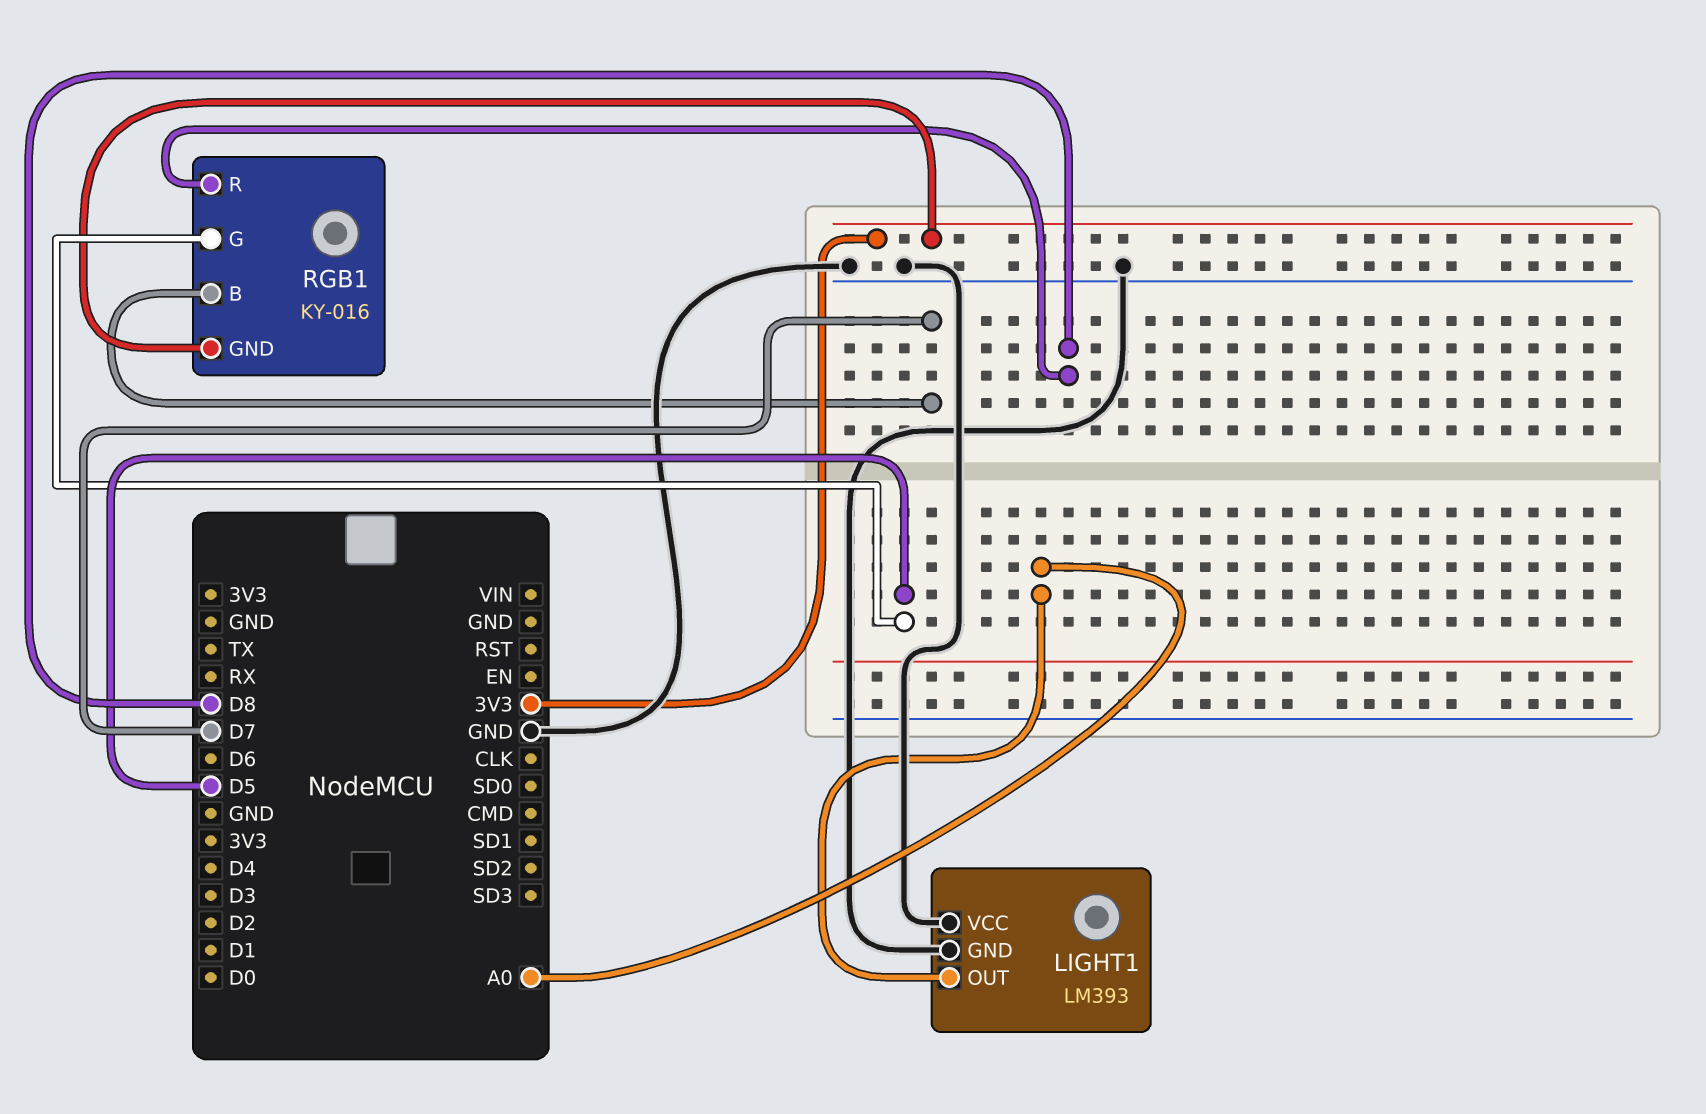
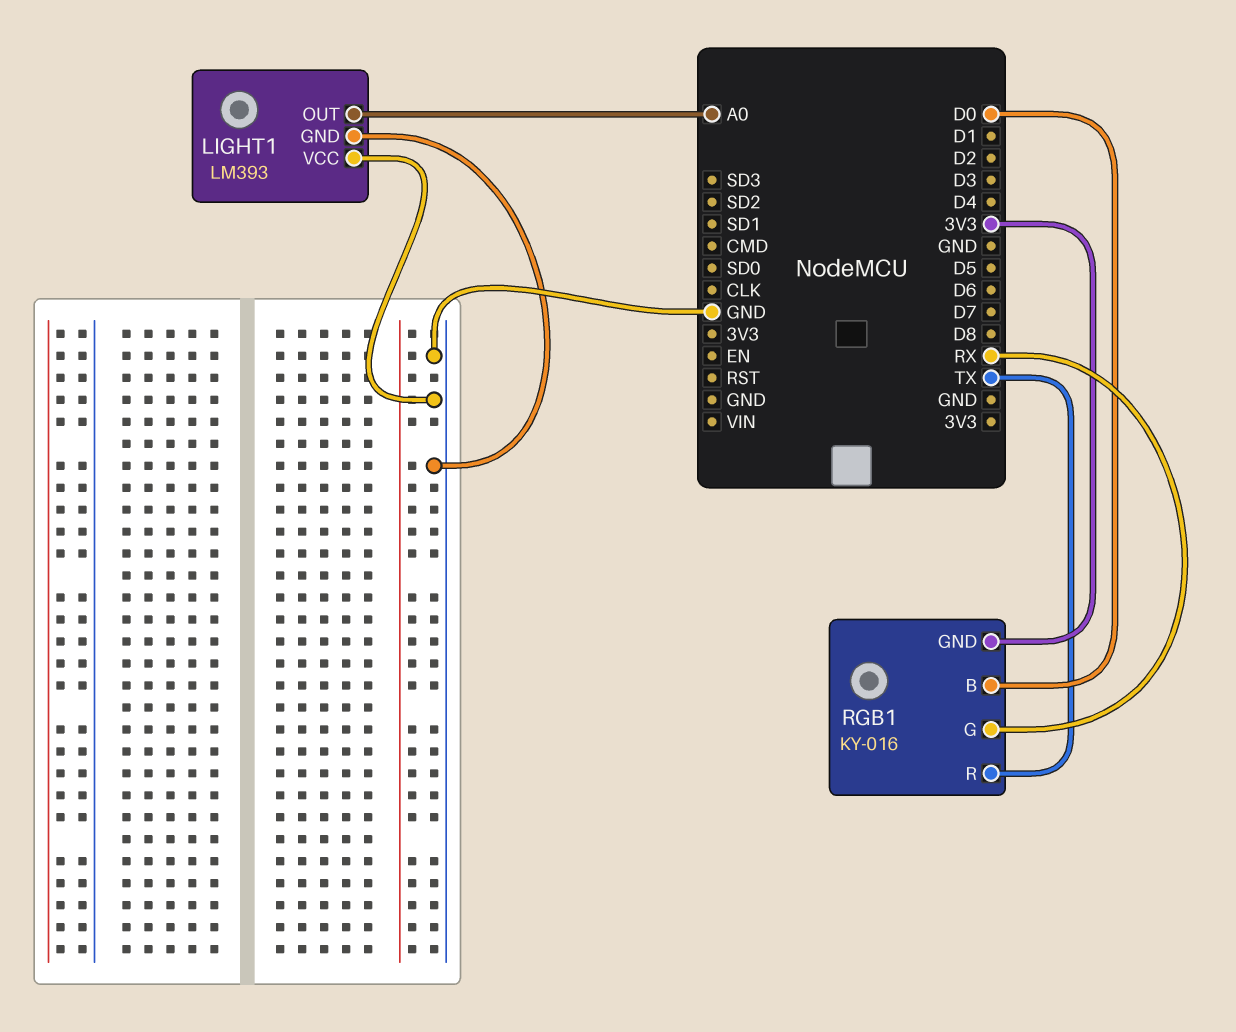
RGB1 pin B: D7 -> D0
RGB1 pin G: D5 -> RX
RGB1 pin R: D8 -> TX

